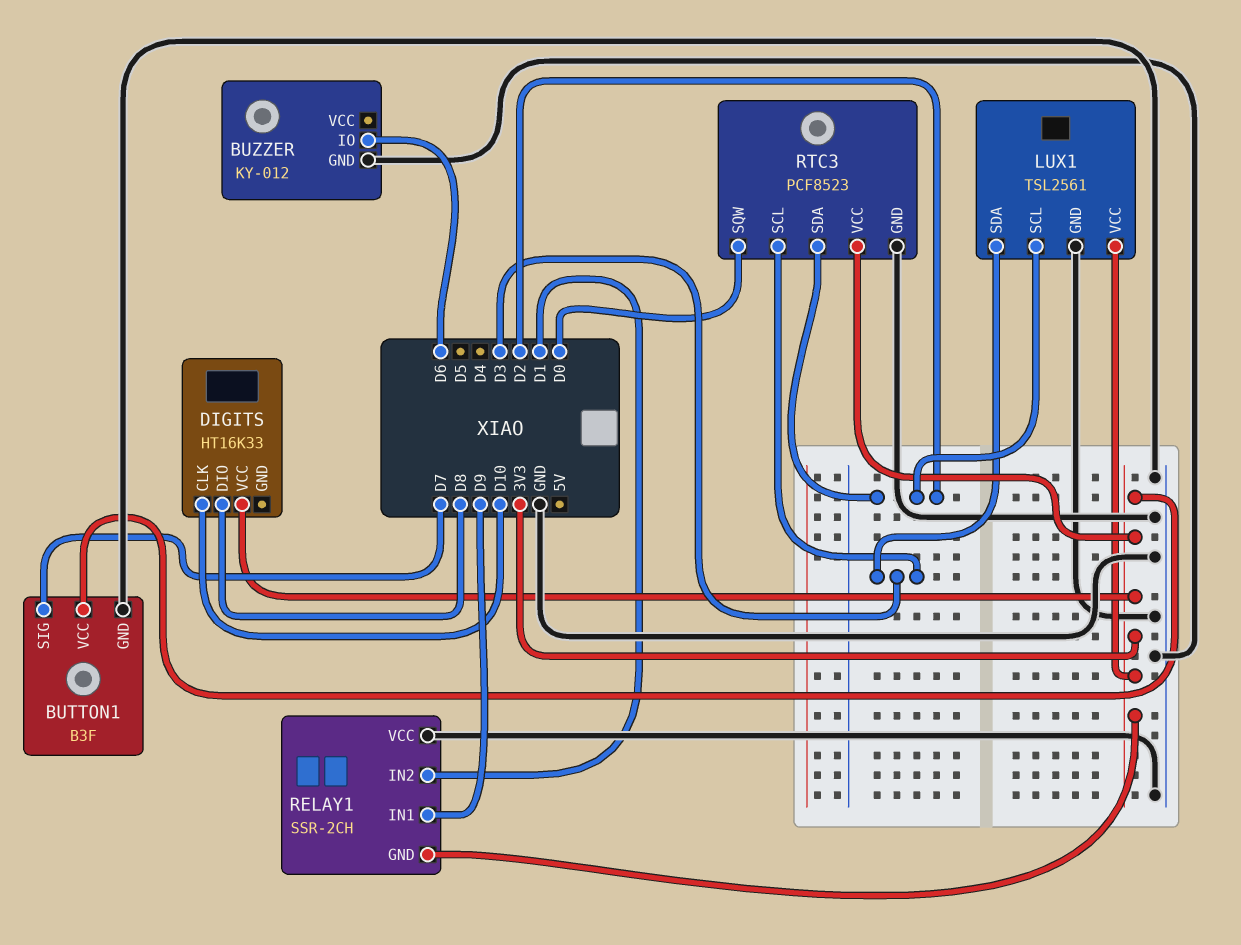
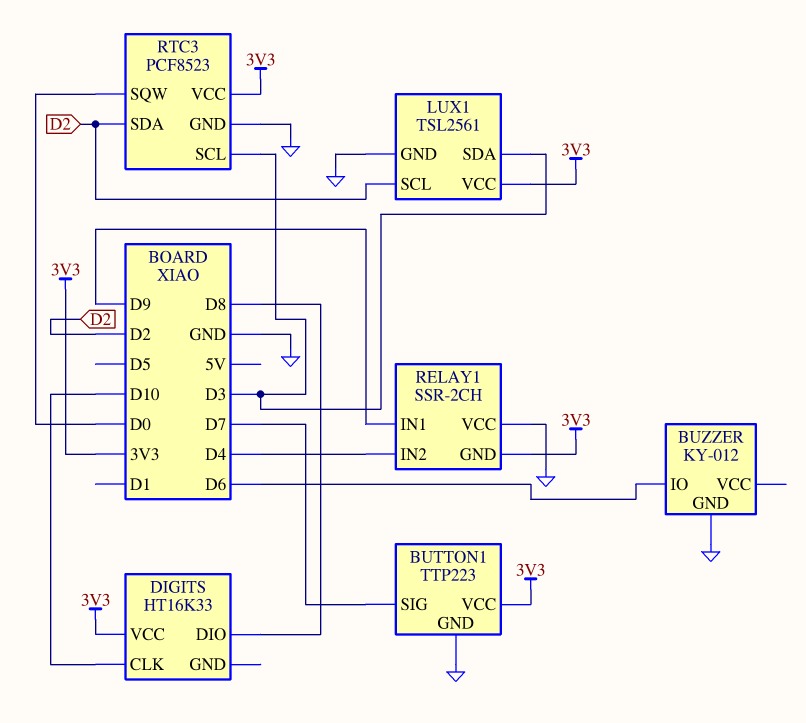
BUTTON1: B3F -> TTP223
RELAY1 pin IN2: D1 -> D4

